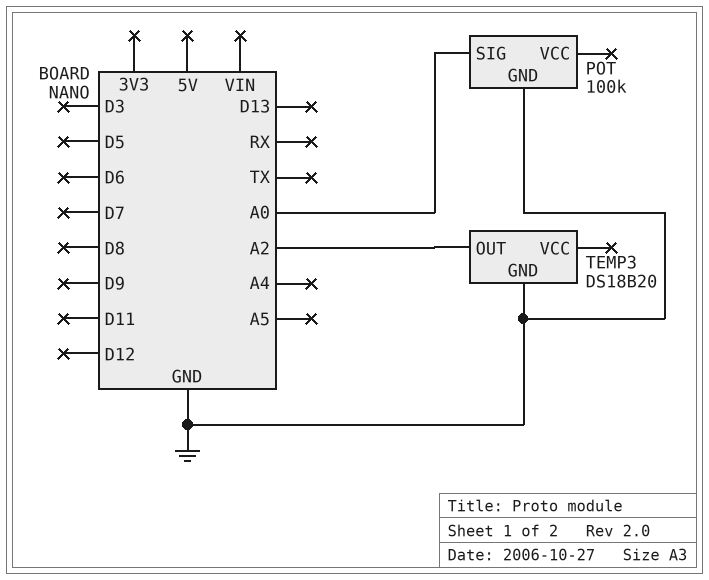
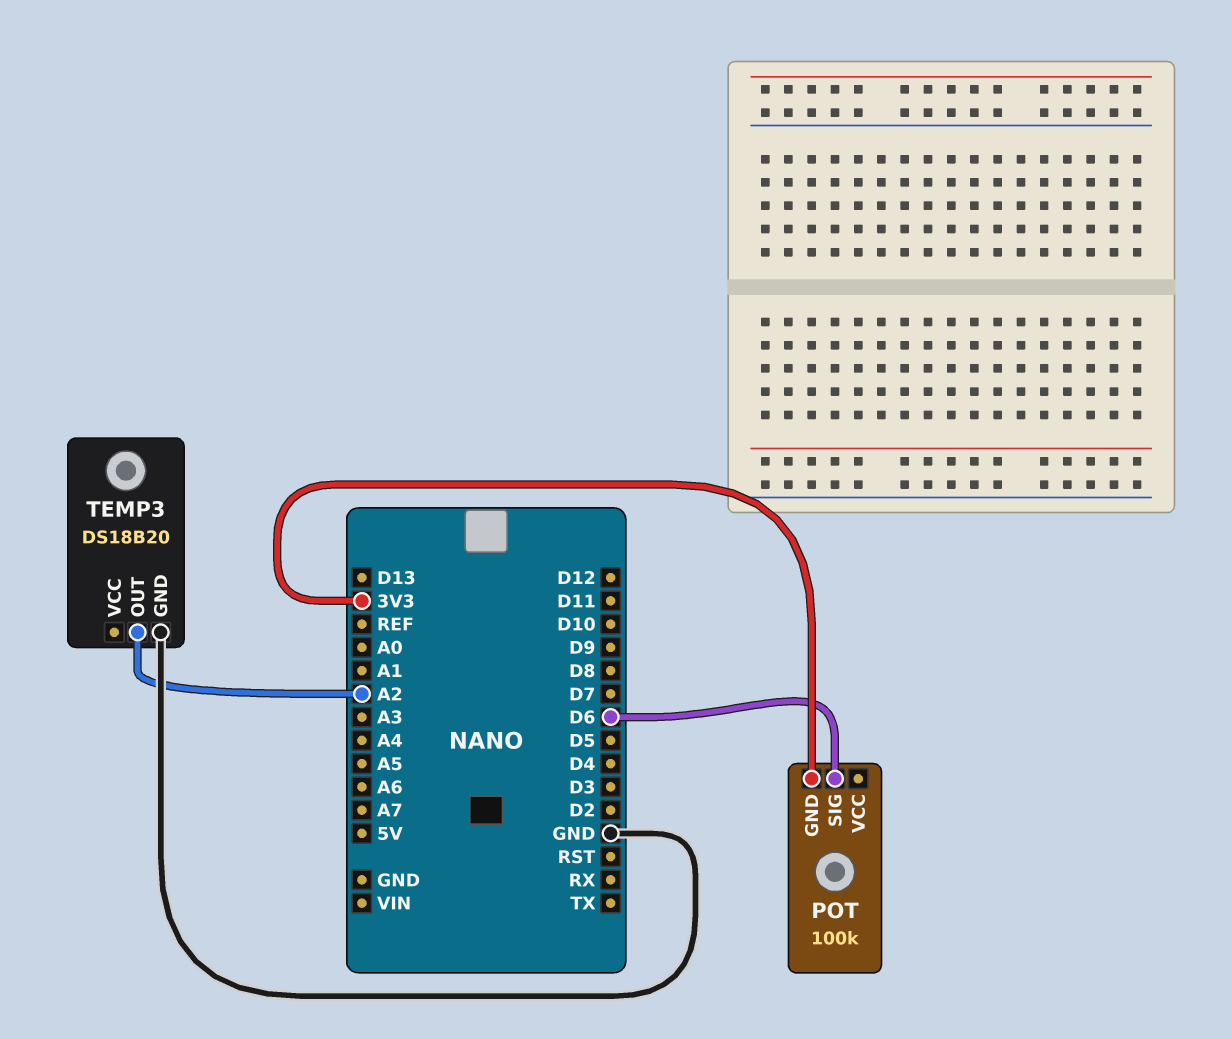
POT pin GND: GND -> 3V3
POT pin SIG: A0 -> D6

